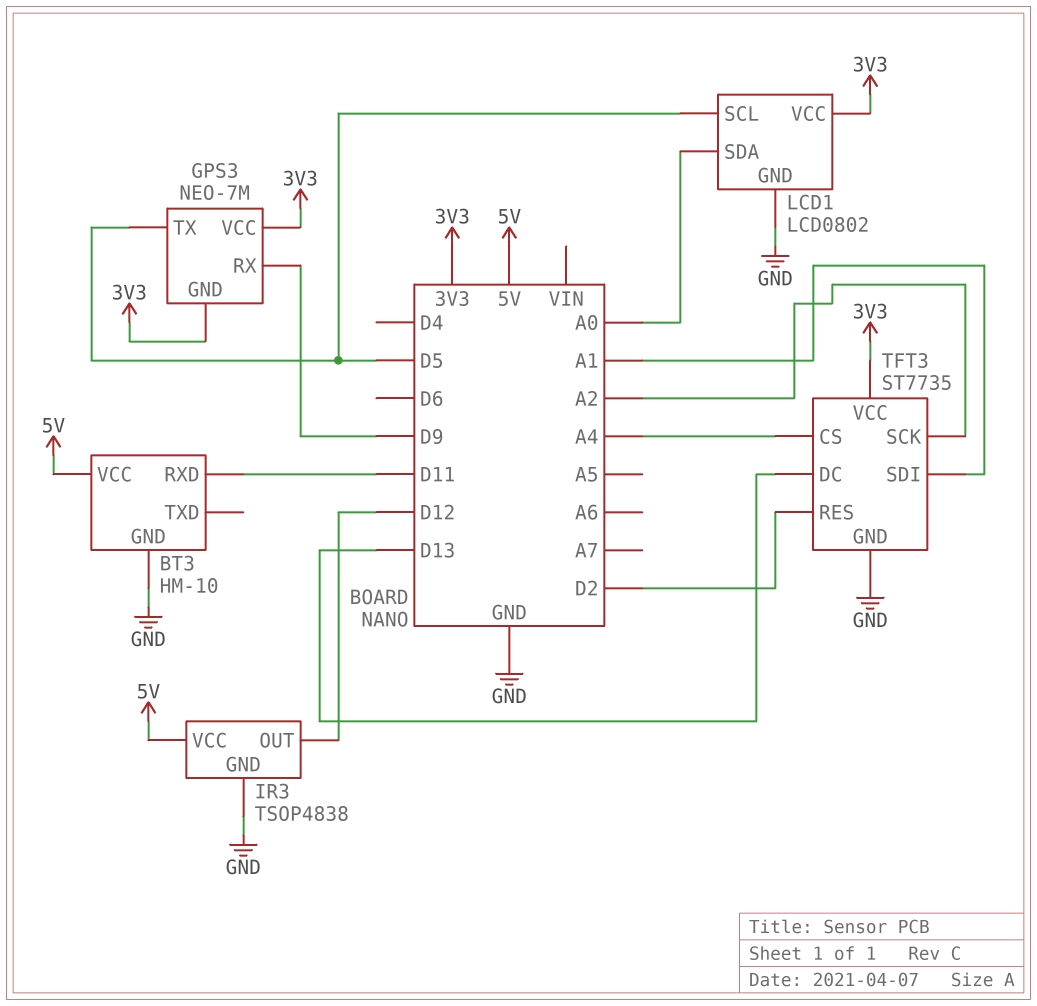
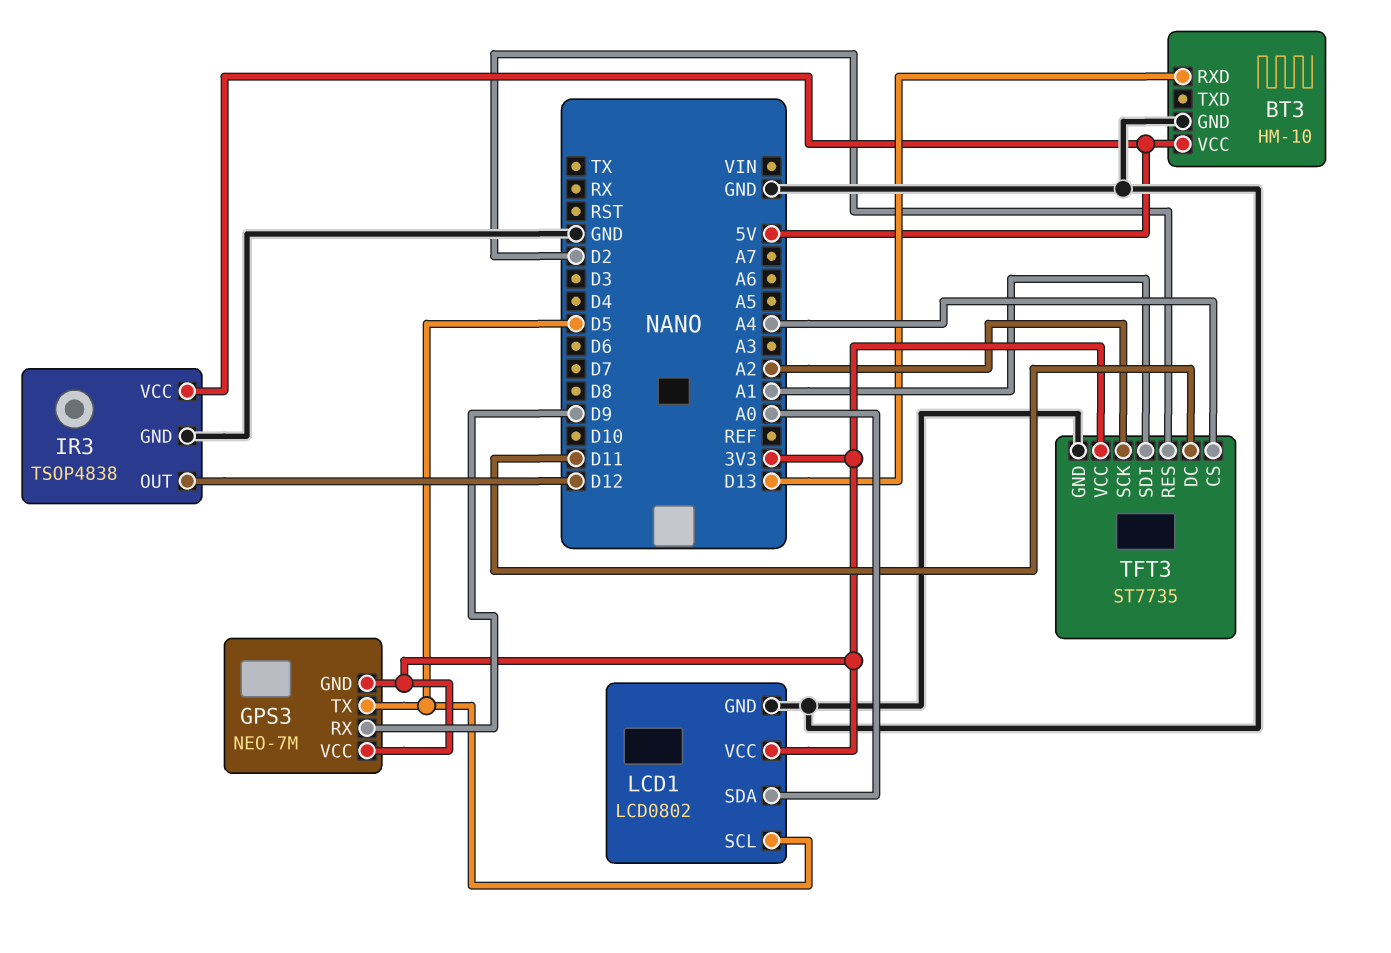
BT3 pin RXD: D11 -> D13
TFT3 pin DC: D13 -> D11

